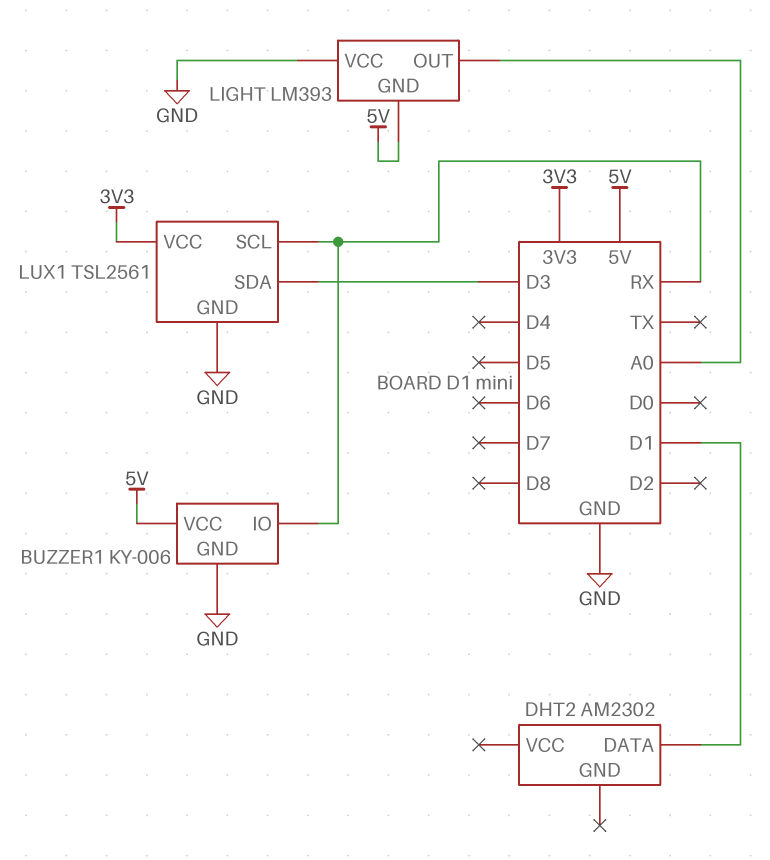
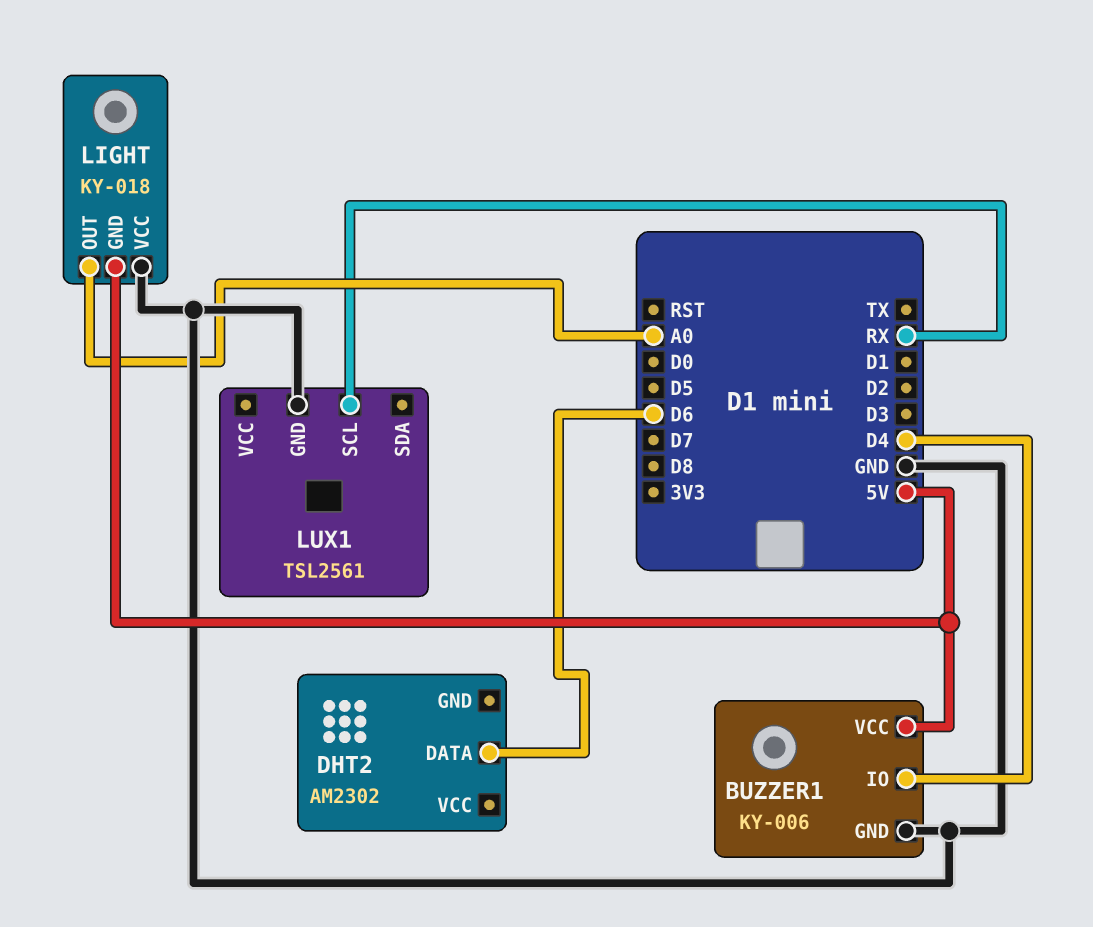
BUZZER1 pin IO: RX -> D4
DHT2 pin DATA: D1 -> D6
LIGHT: LM393 -> KY-018
LUX1 pin SDA: D3 -> none
LUX1 pin VCC: 3V3 -> none

